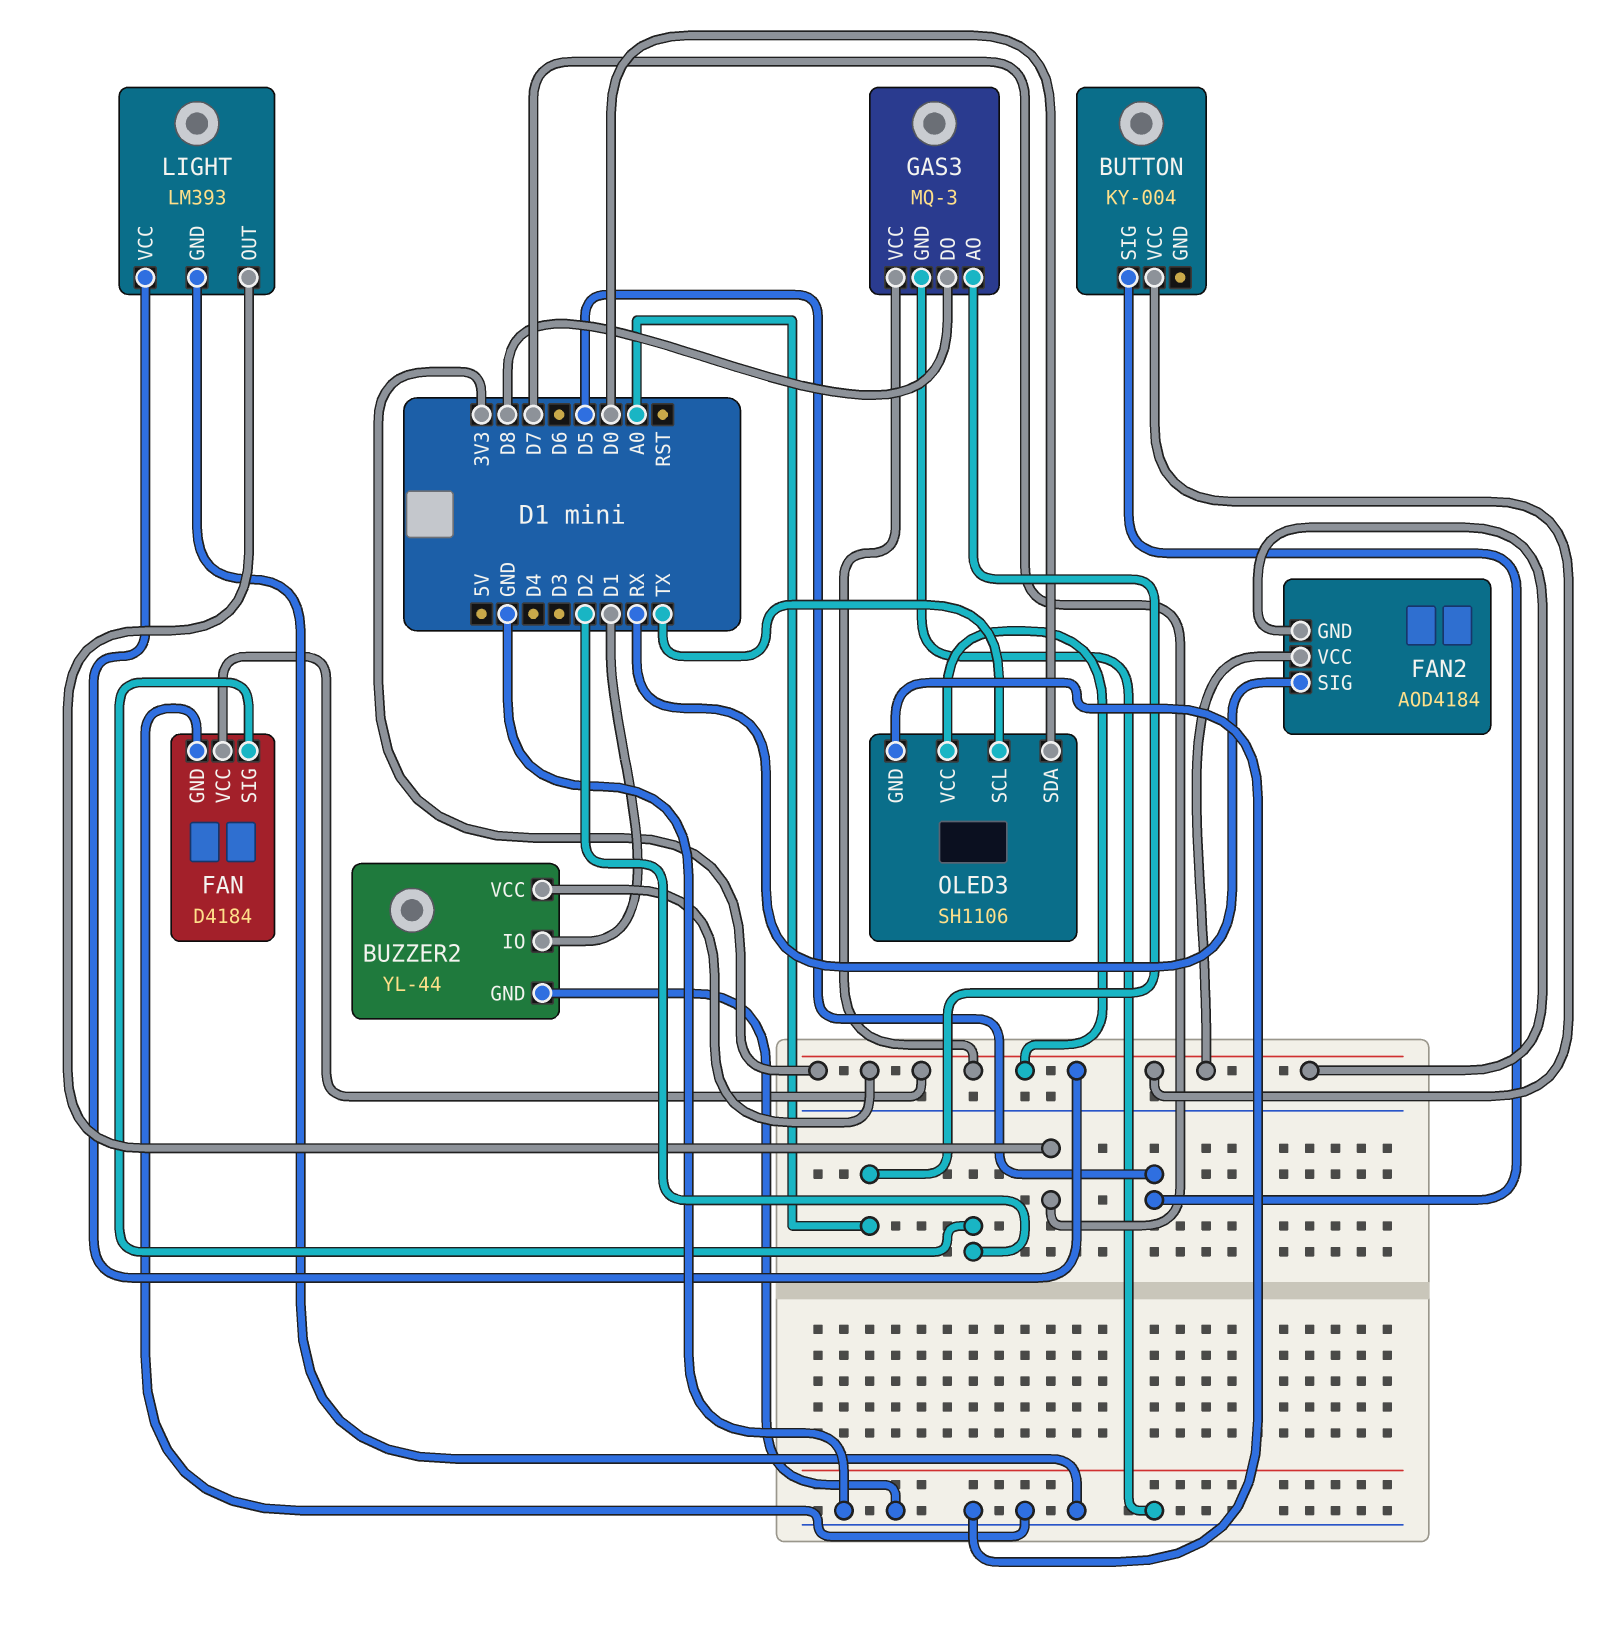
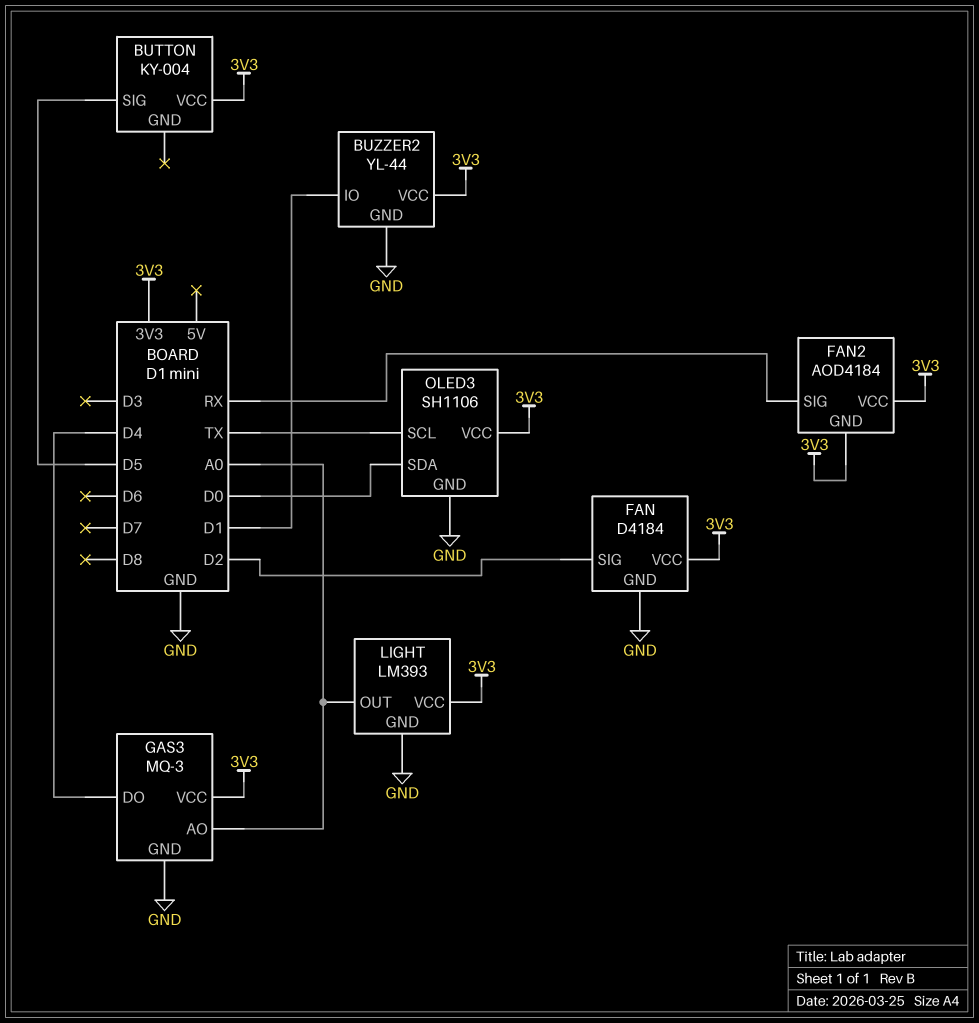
GAS3 pin DO: D8 -> D4
LIGHT pin OUT: D7 -> A0

